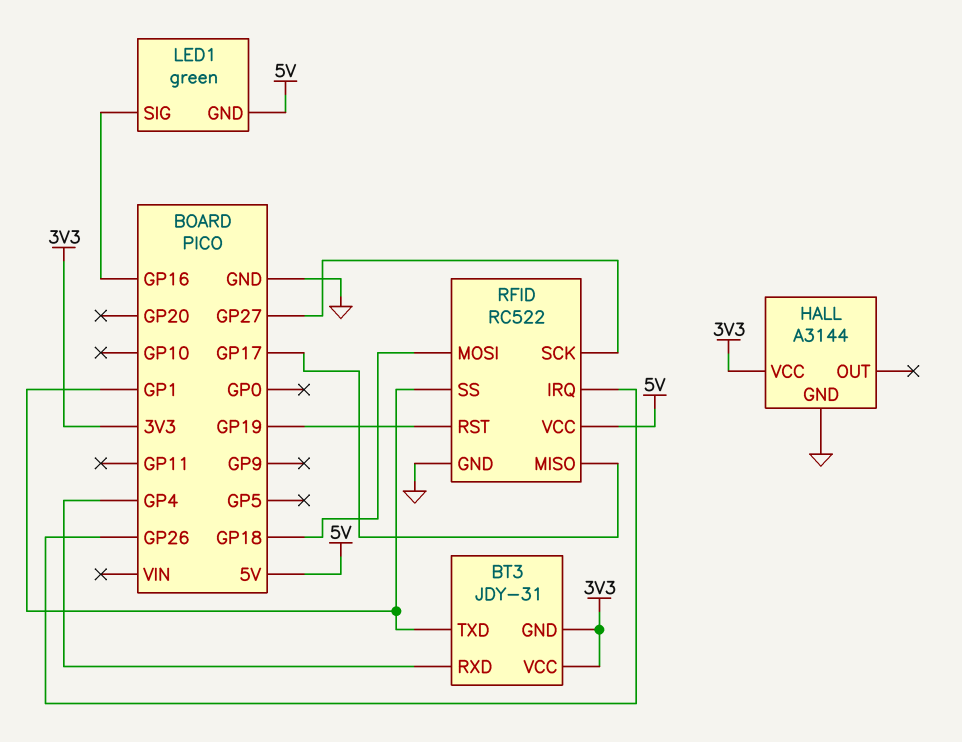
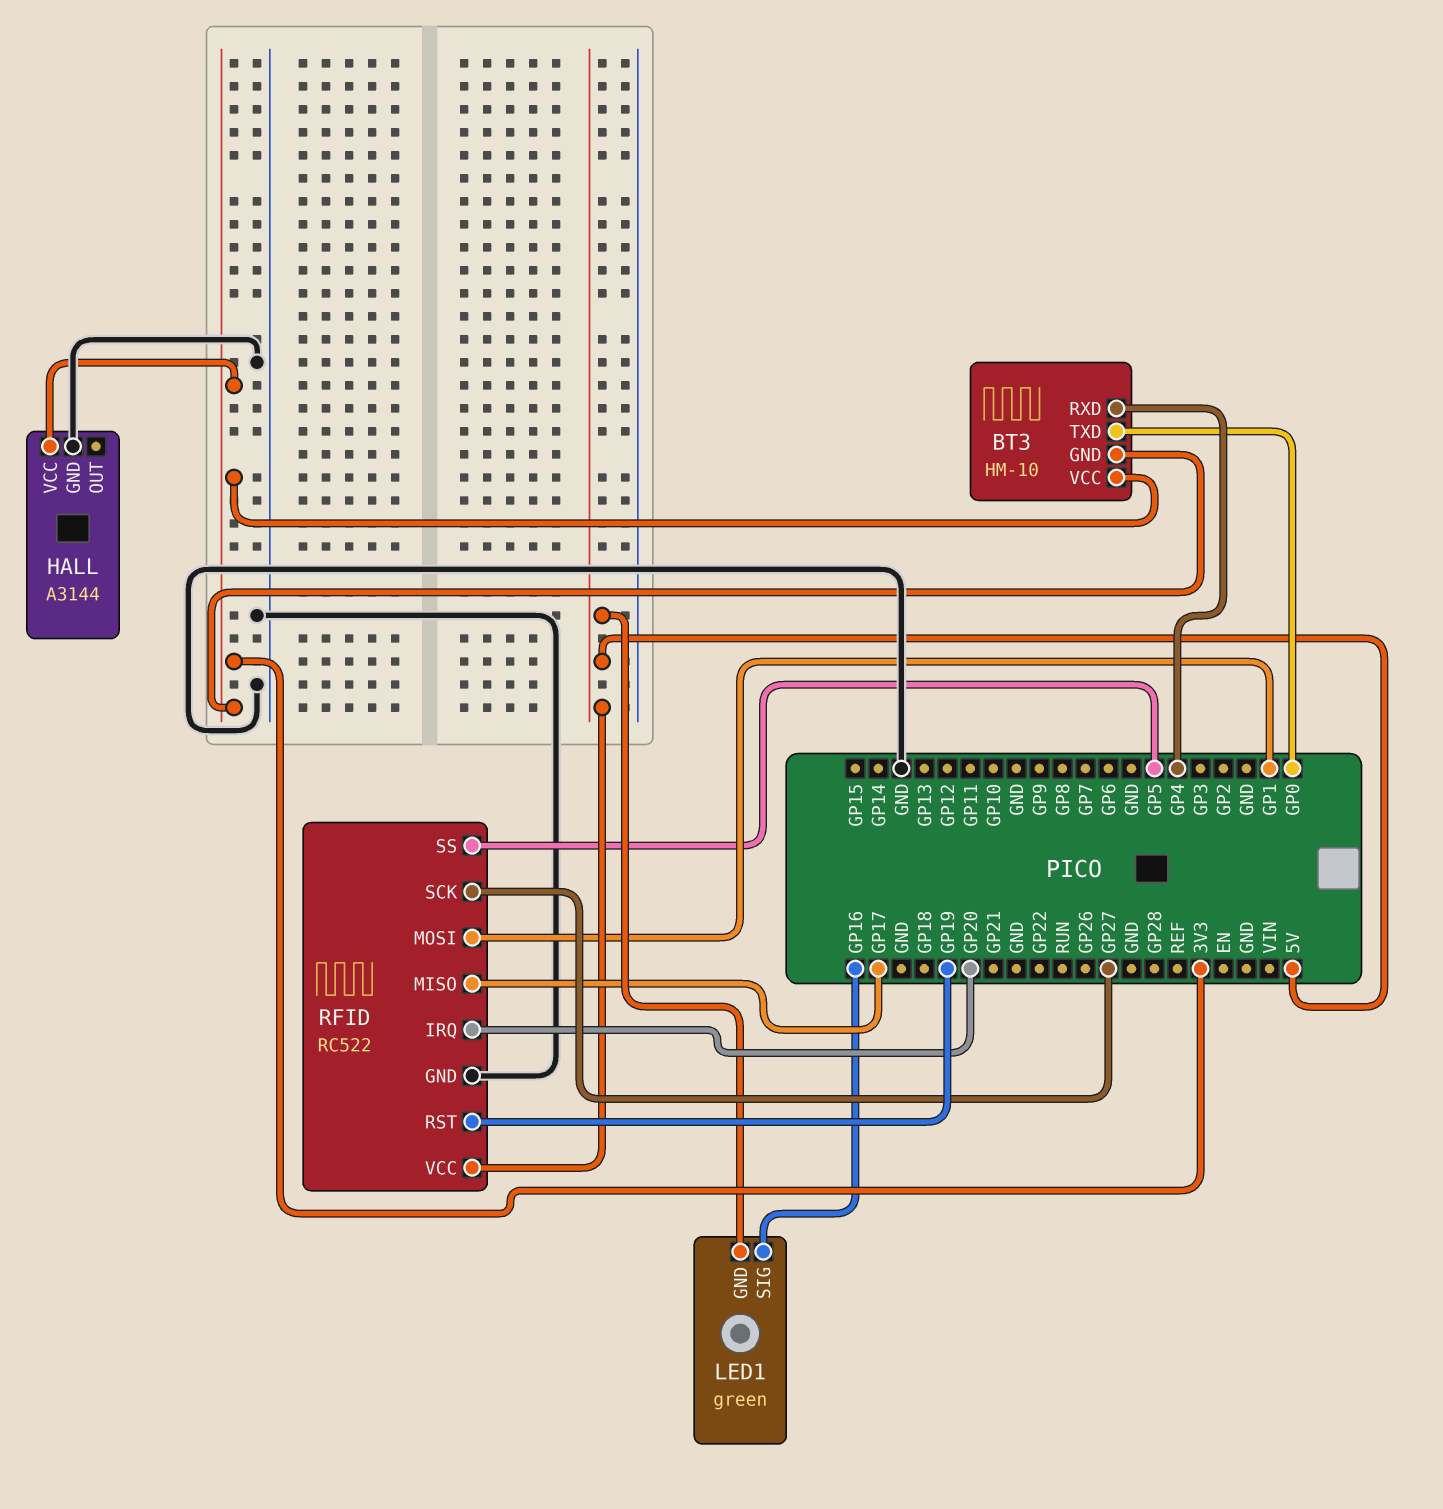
BT3: JDY-31 -> HM-10
BT3 pin TXD: GP1 -> GP0
RFID pin IRQ: GP26 -> GP20
RFID pin MOSI: GP18 -> GP1
RFID pin SS: GP1 -> GP5

